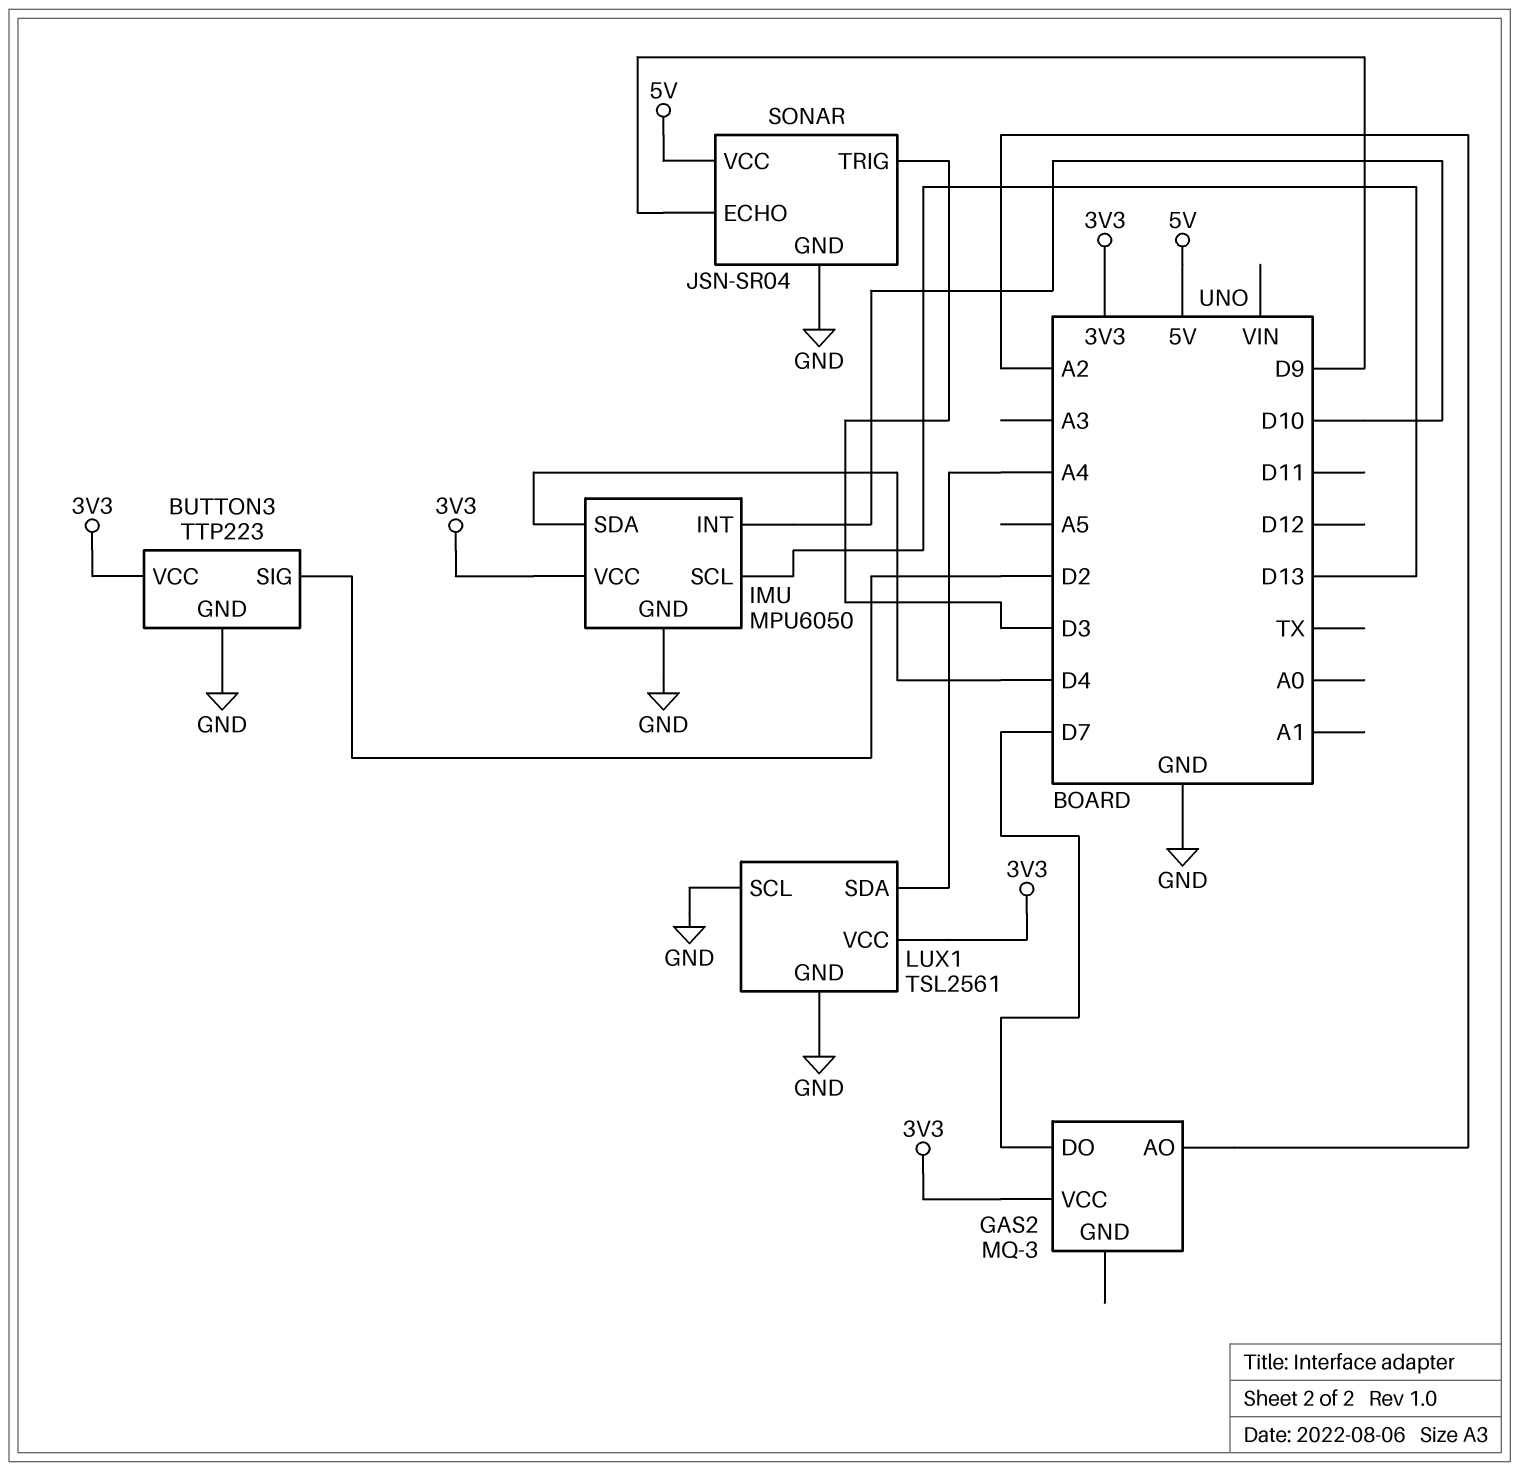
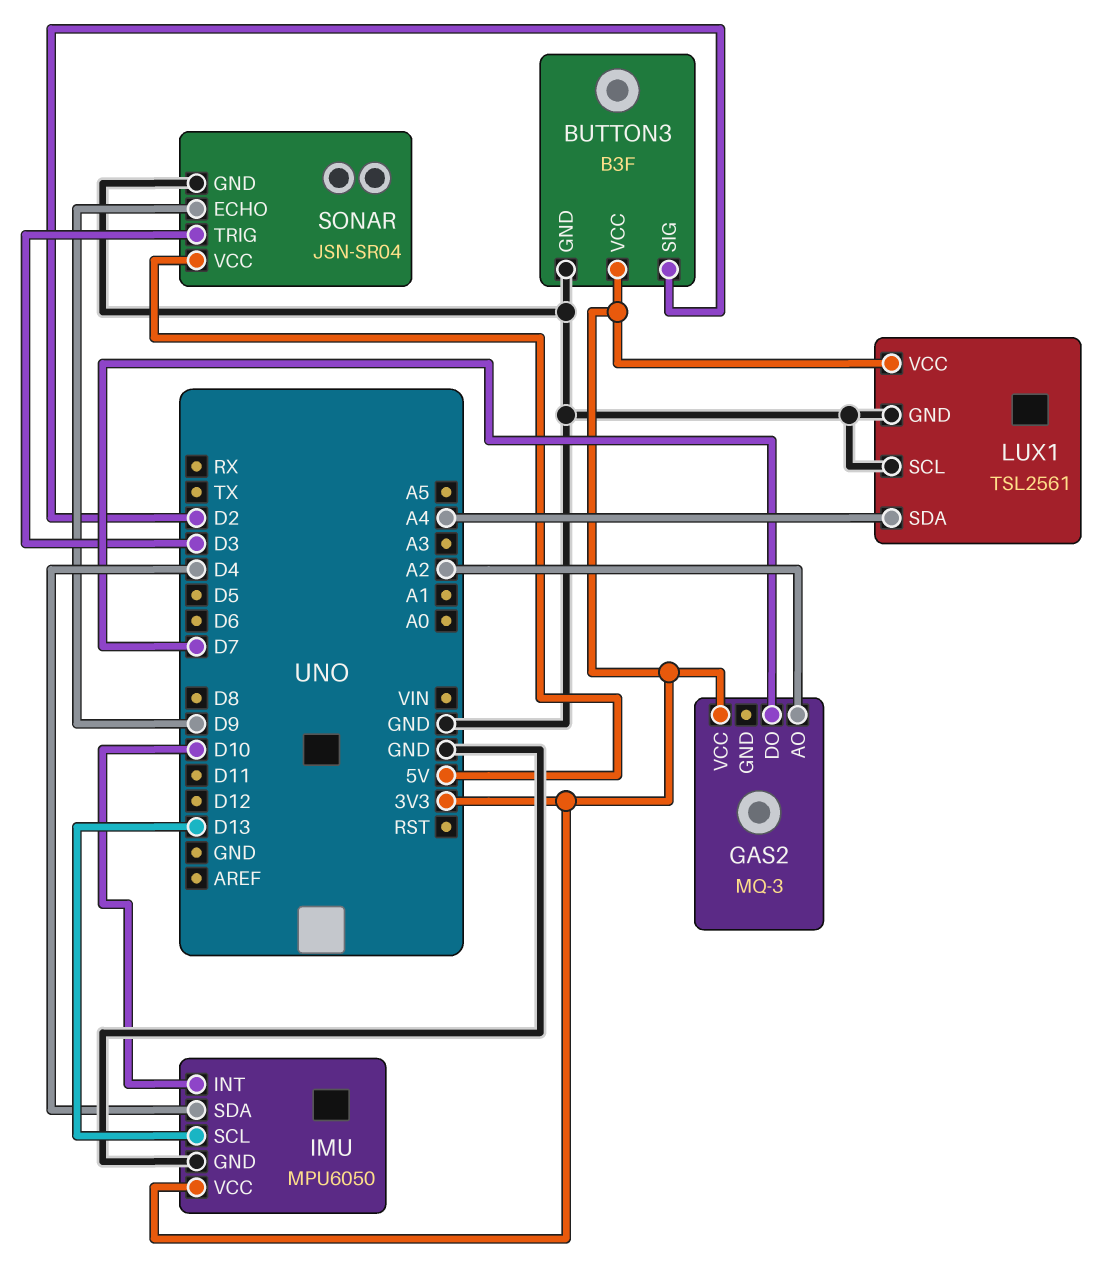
BUTTON3: TTP223 -> B3F

